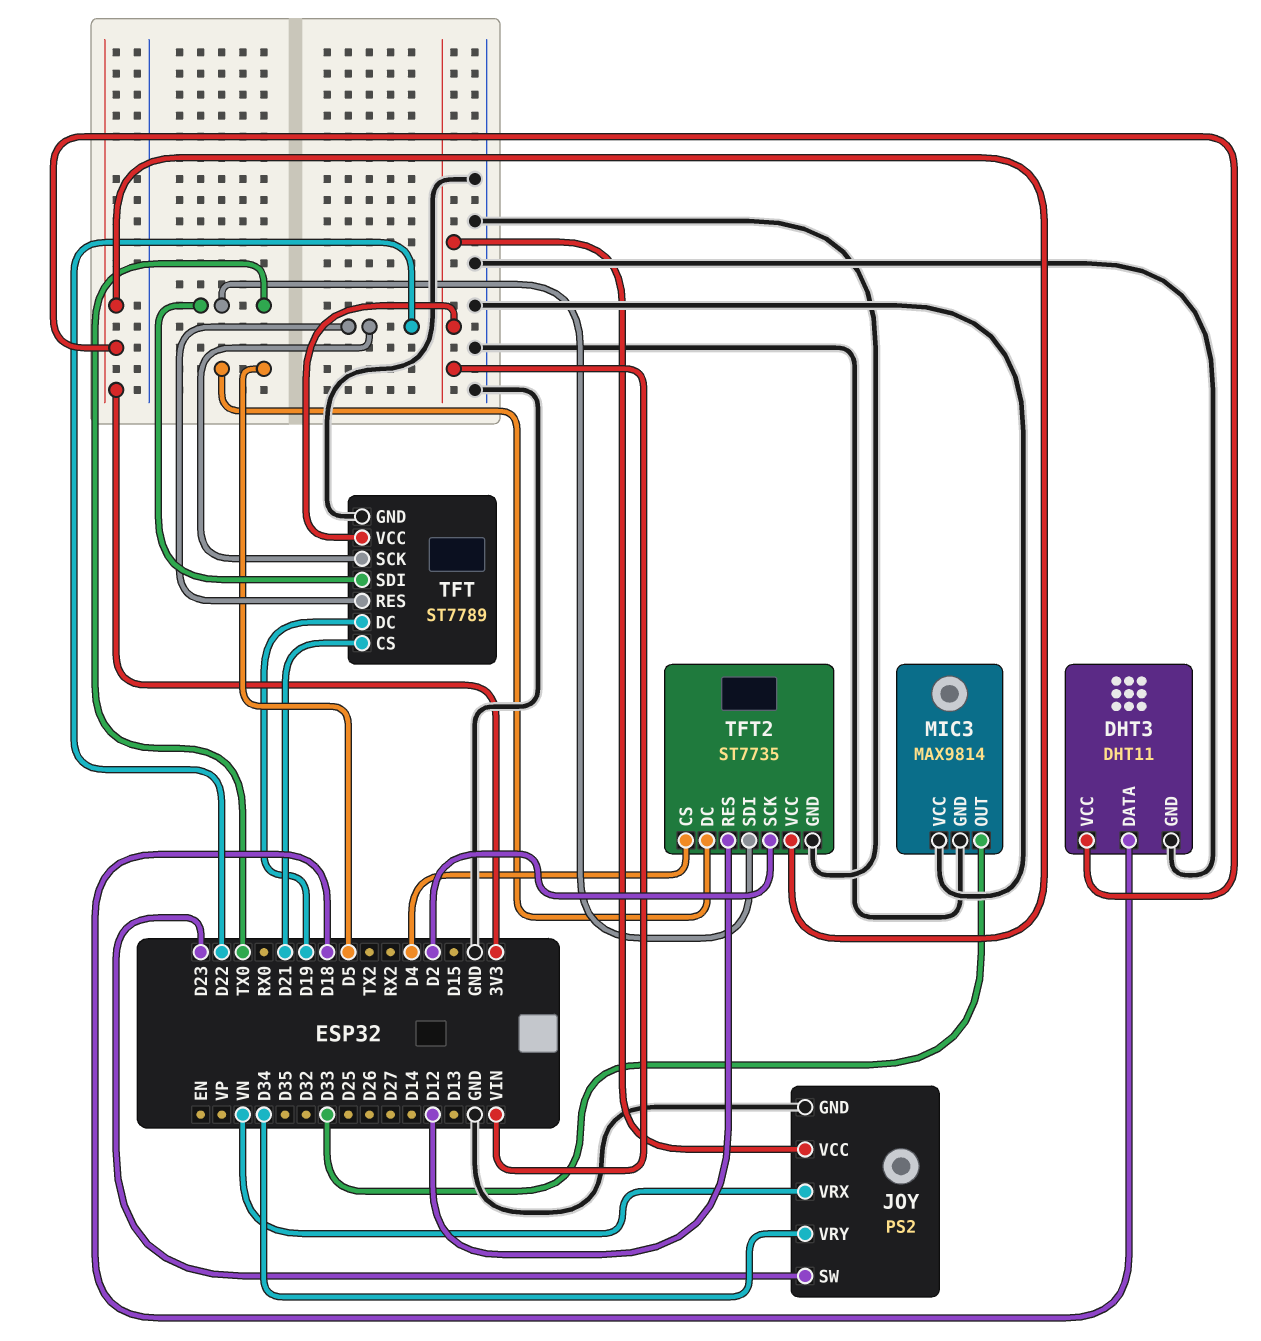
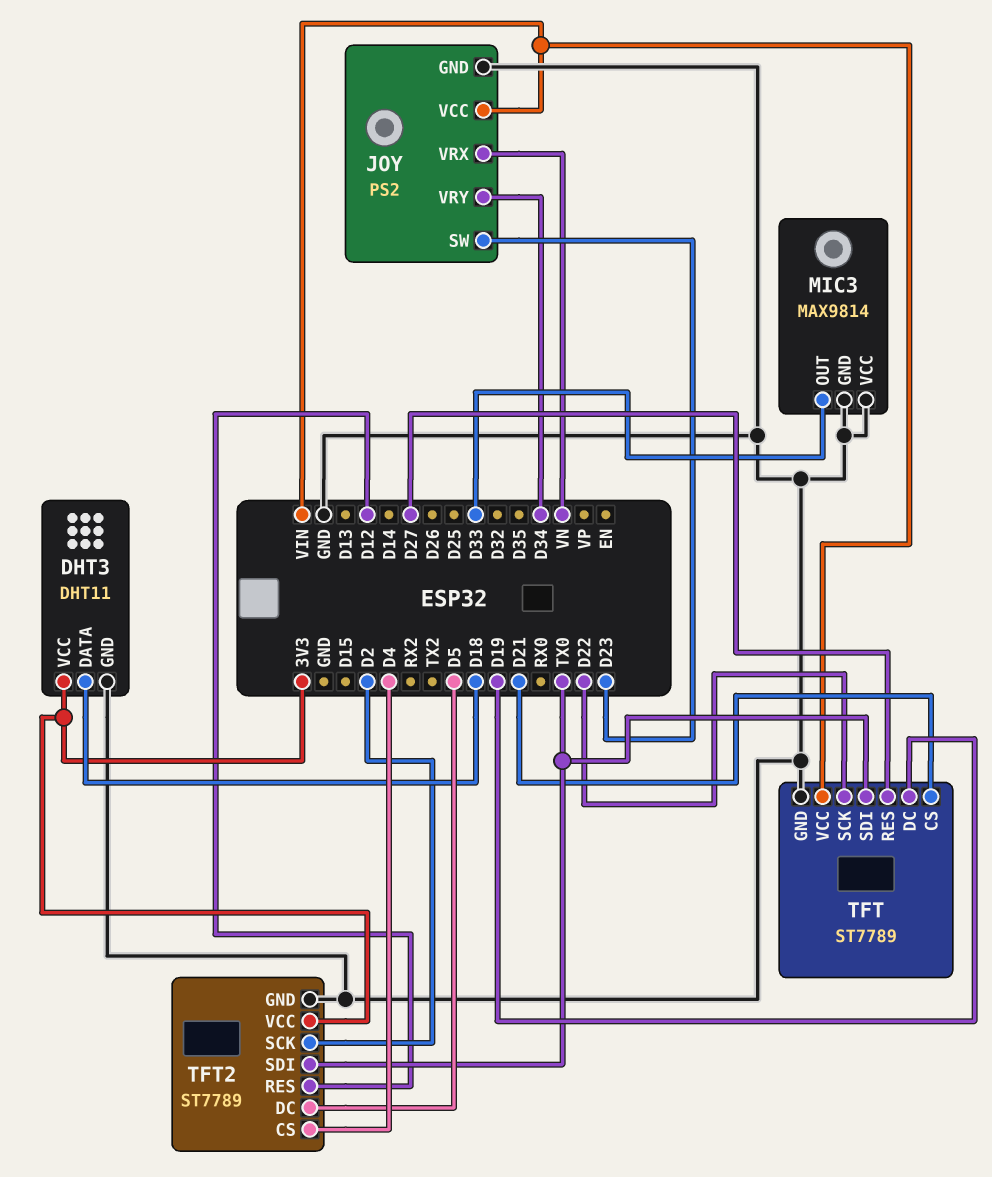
TFT pin RES: D22 -> D27
TFT2: ST7735 -> ST7789

